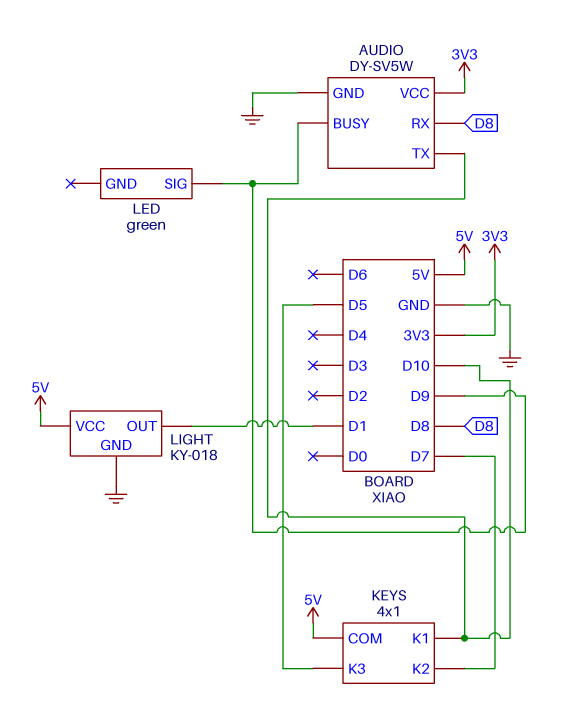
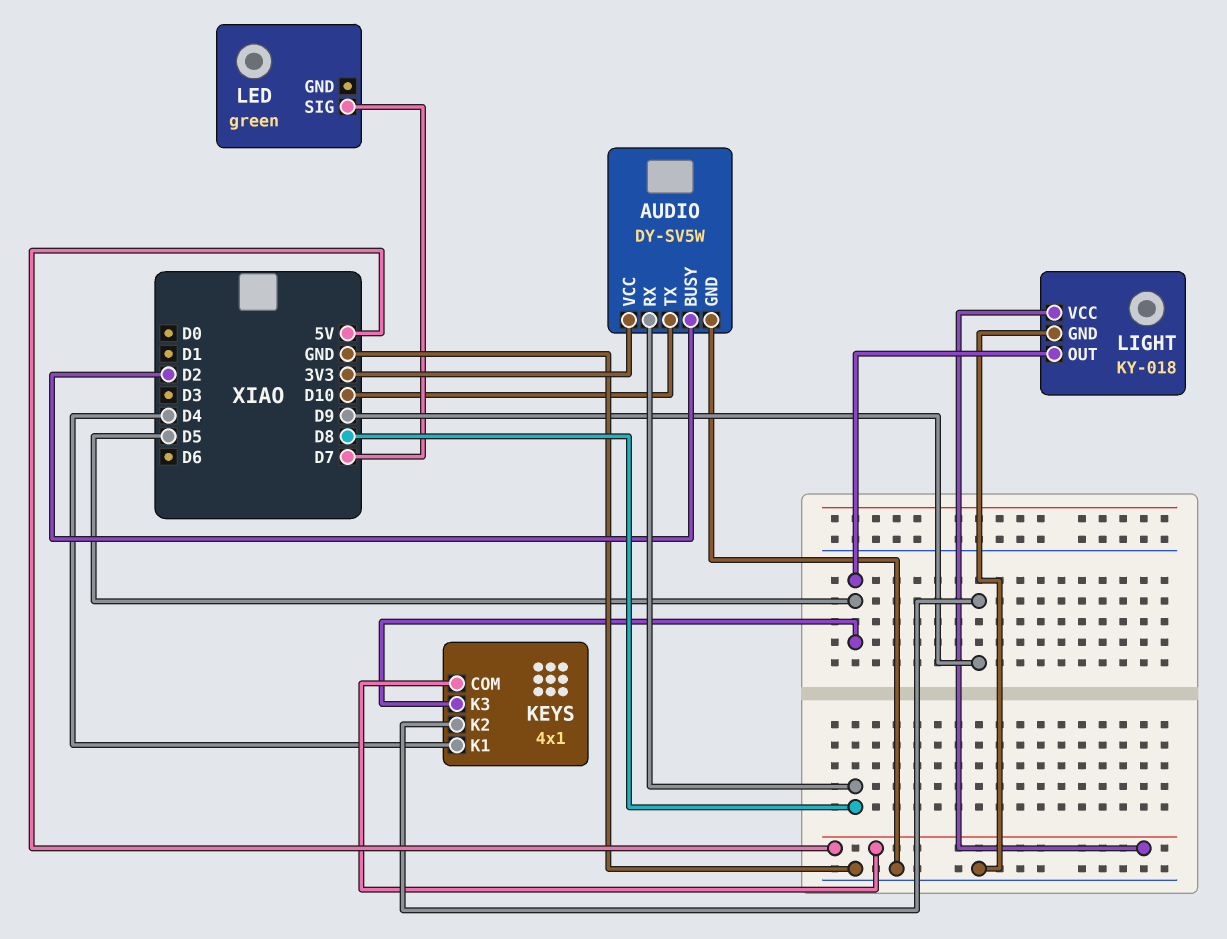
AUDIO pin BUSY: D9 -> D2
KEYS pin K1: D10 -> D4
KEYS pin K2: D7 -> D9
LED pin SIG: D9 -> D7
LIGHT pin OUT: D1 -> D5

